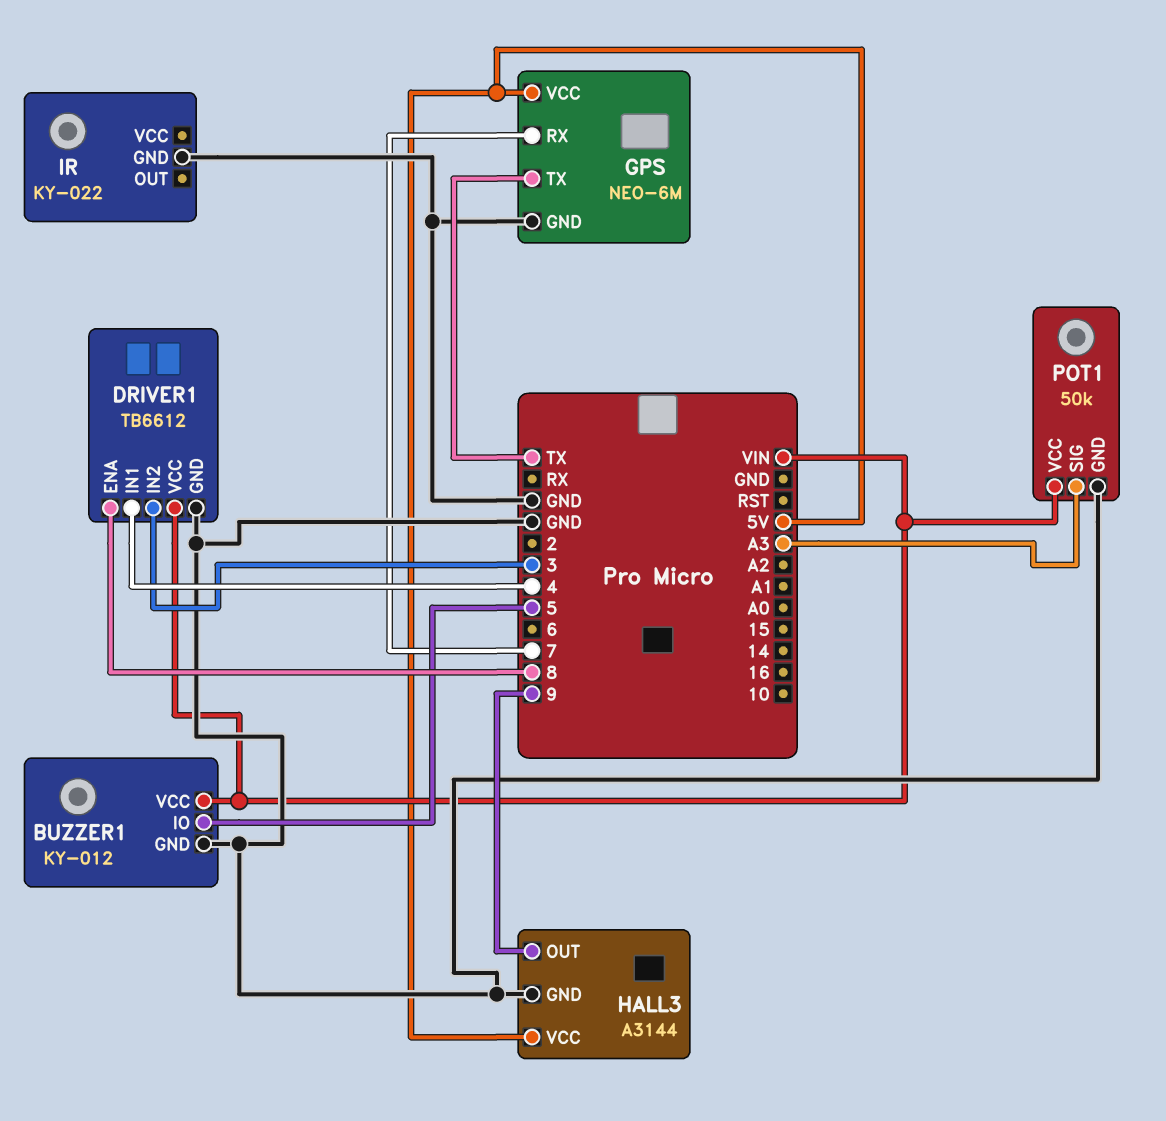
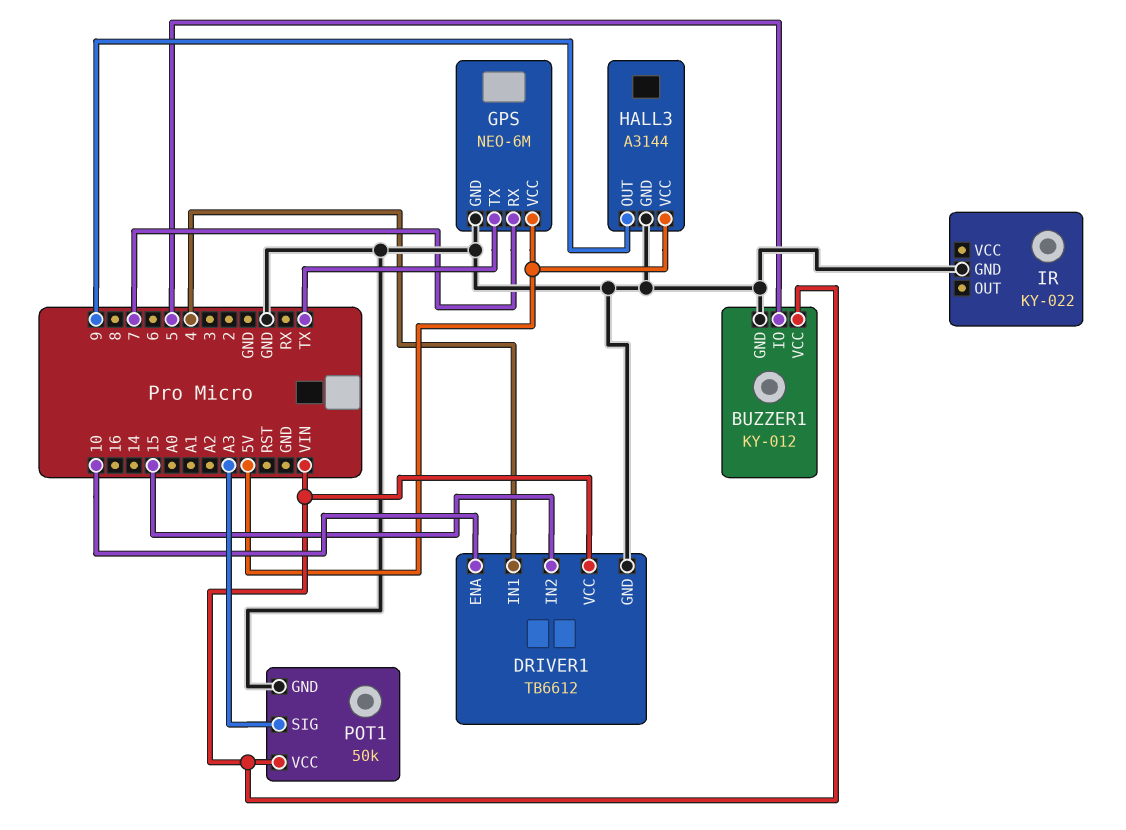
DRIVER1 pin ENA: 8 -> 10
DRIVER1 pin IN2: 3 -> 15

